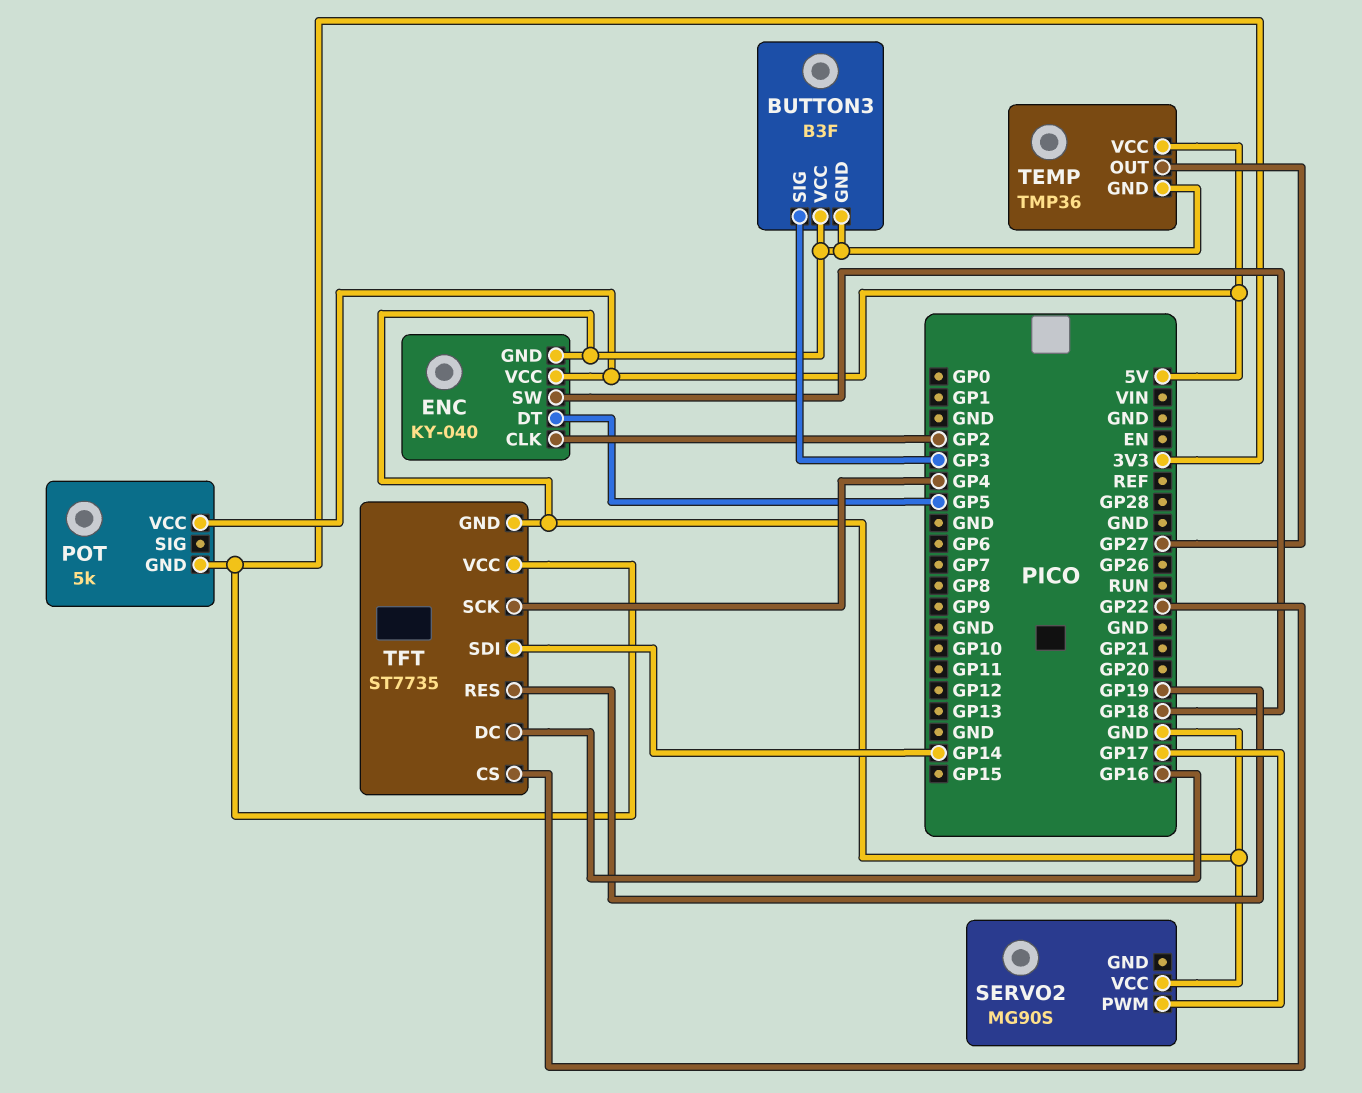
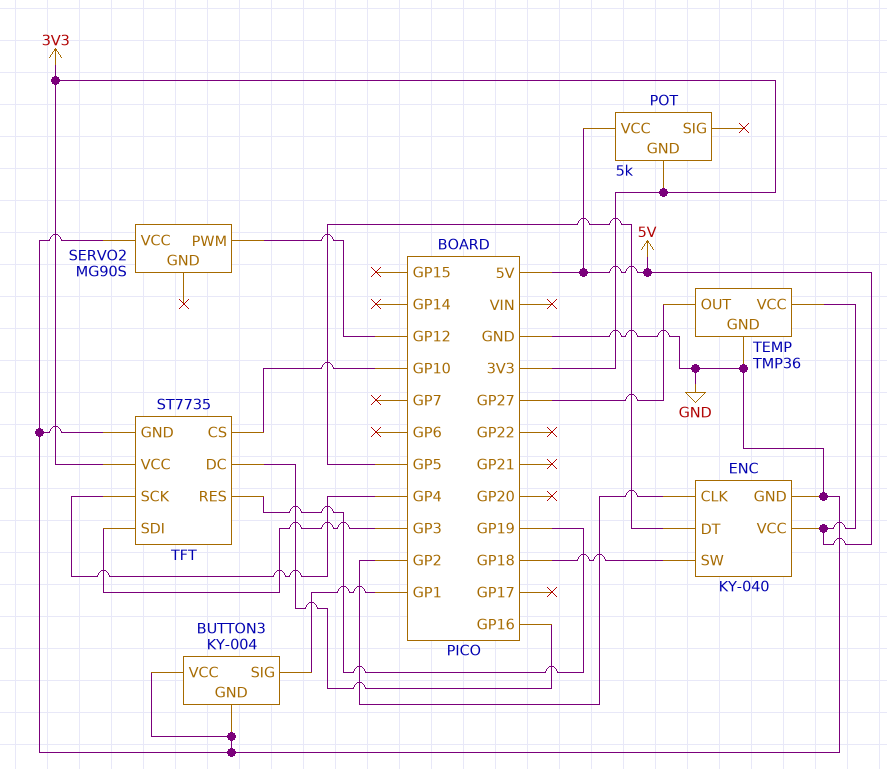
BUTTON3: B3F -> KY-004
BUTTON3 pin SIG: GP3 -> GP1
SERVO2 pin PWM: GP17 -> GP12
TFT pin CS: GP22 -> GP10
TFT pin SDI: GP14 -> GP3

